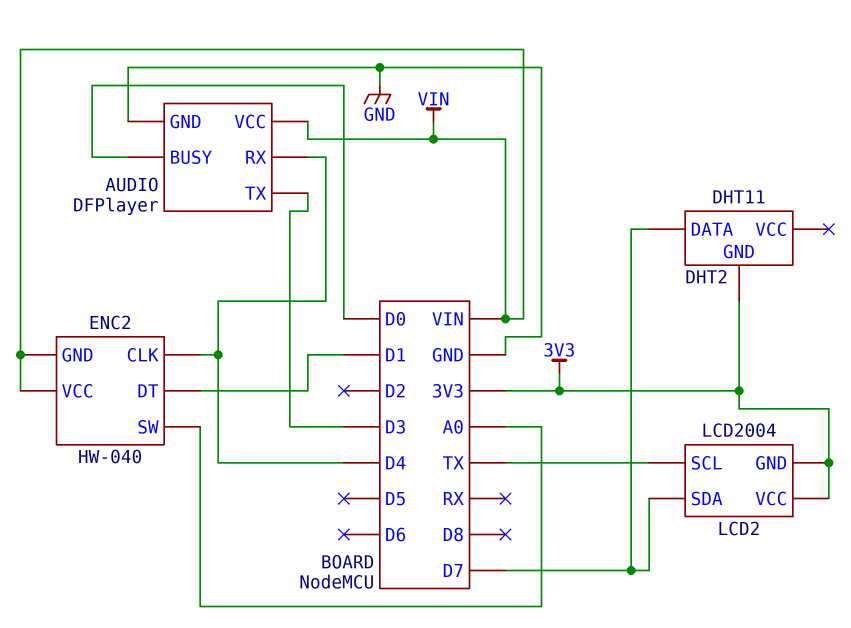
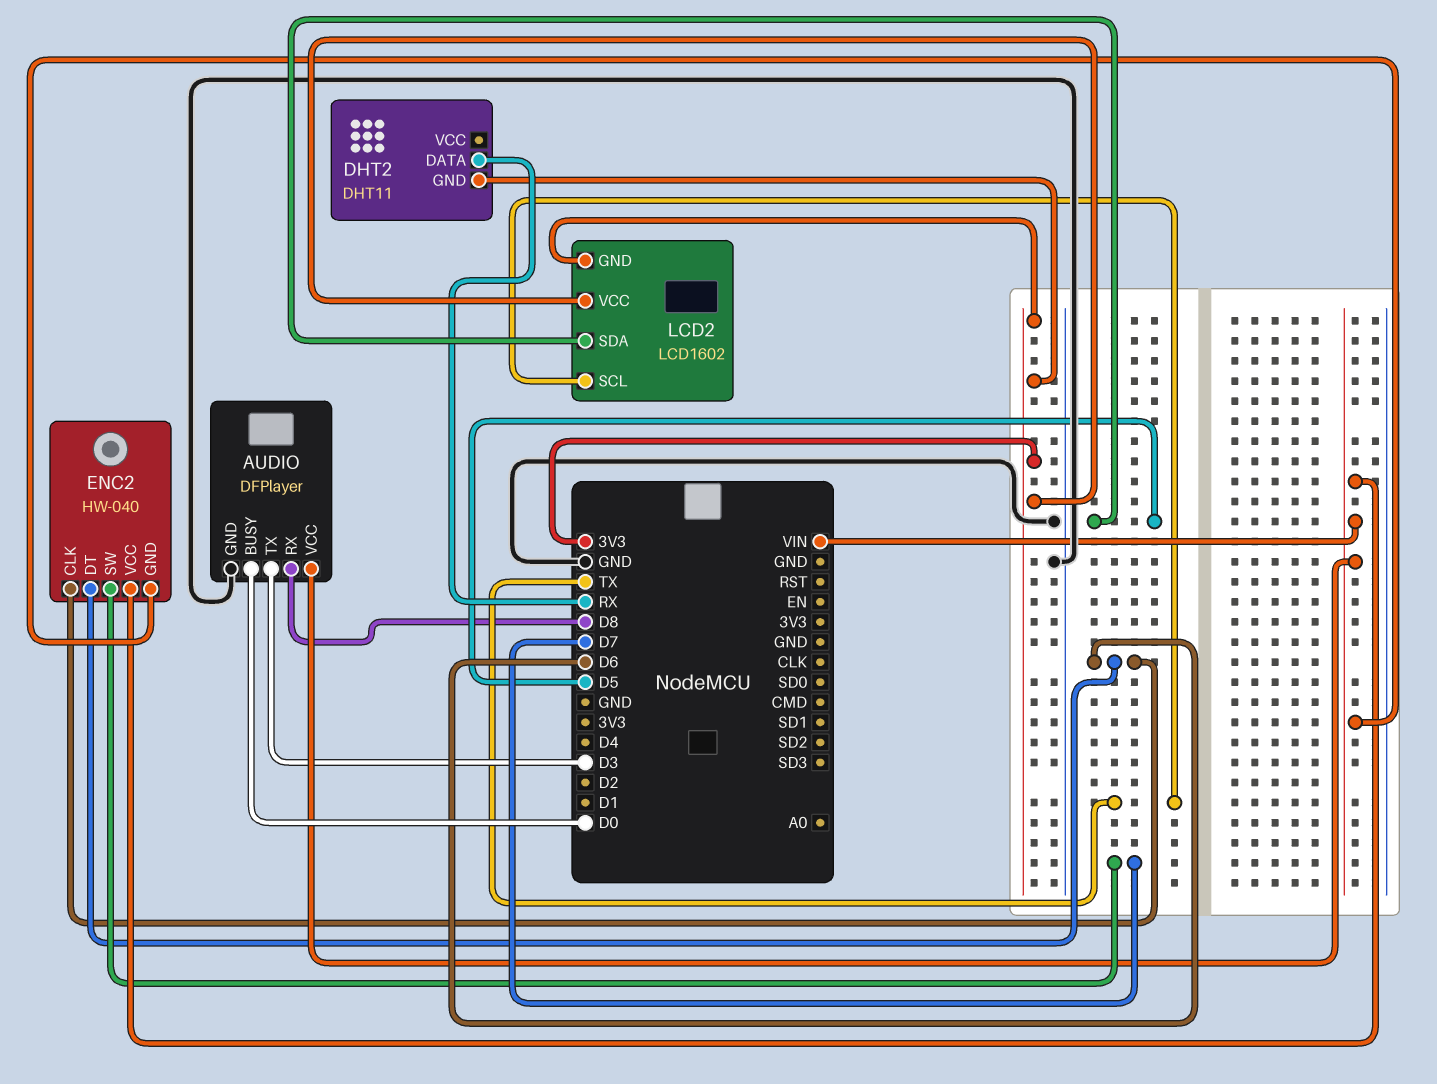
AUDIO pin RX: D4 -> D8
DHT2 pin DATA: D7 -> RX
ENC2 pin CLK: D4 -> D6
ENC2 pin DT: D1 -> D6
ENC2 pin SW: A0 -> D7
LCD2: LCD2004 -> LCD1602
LCD2 pin SDA: D7 -> D5

